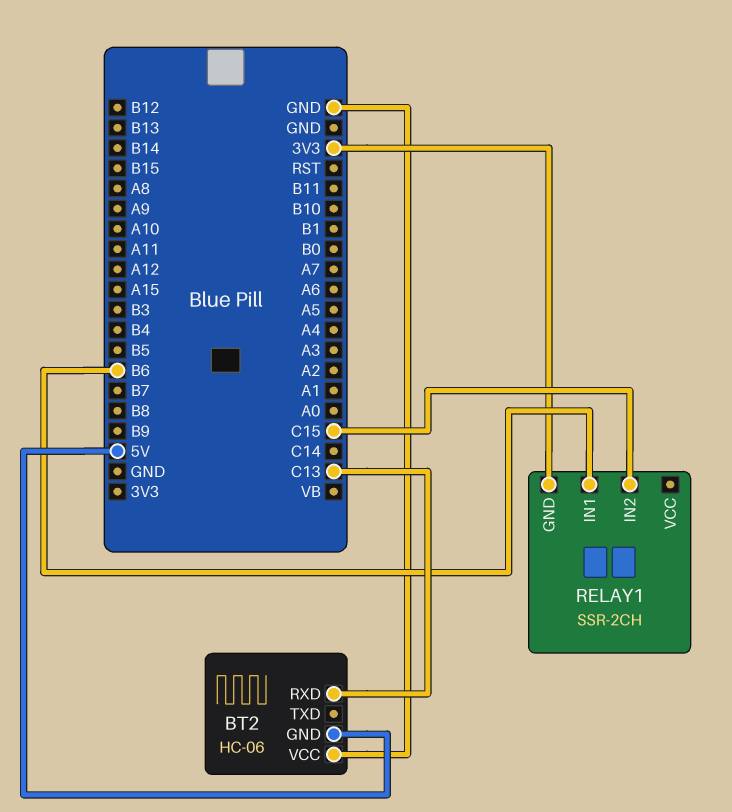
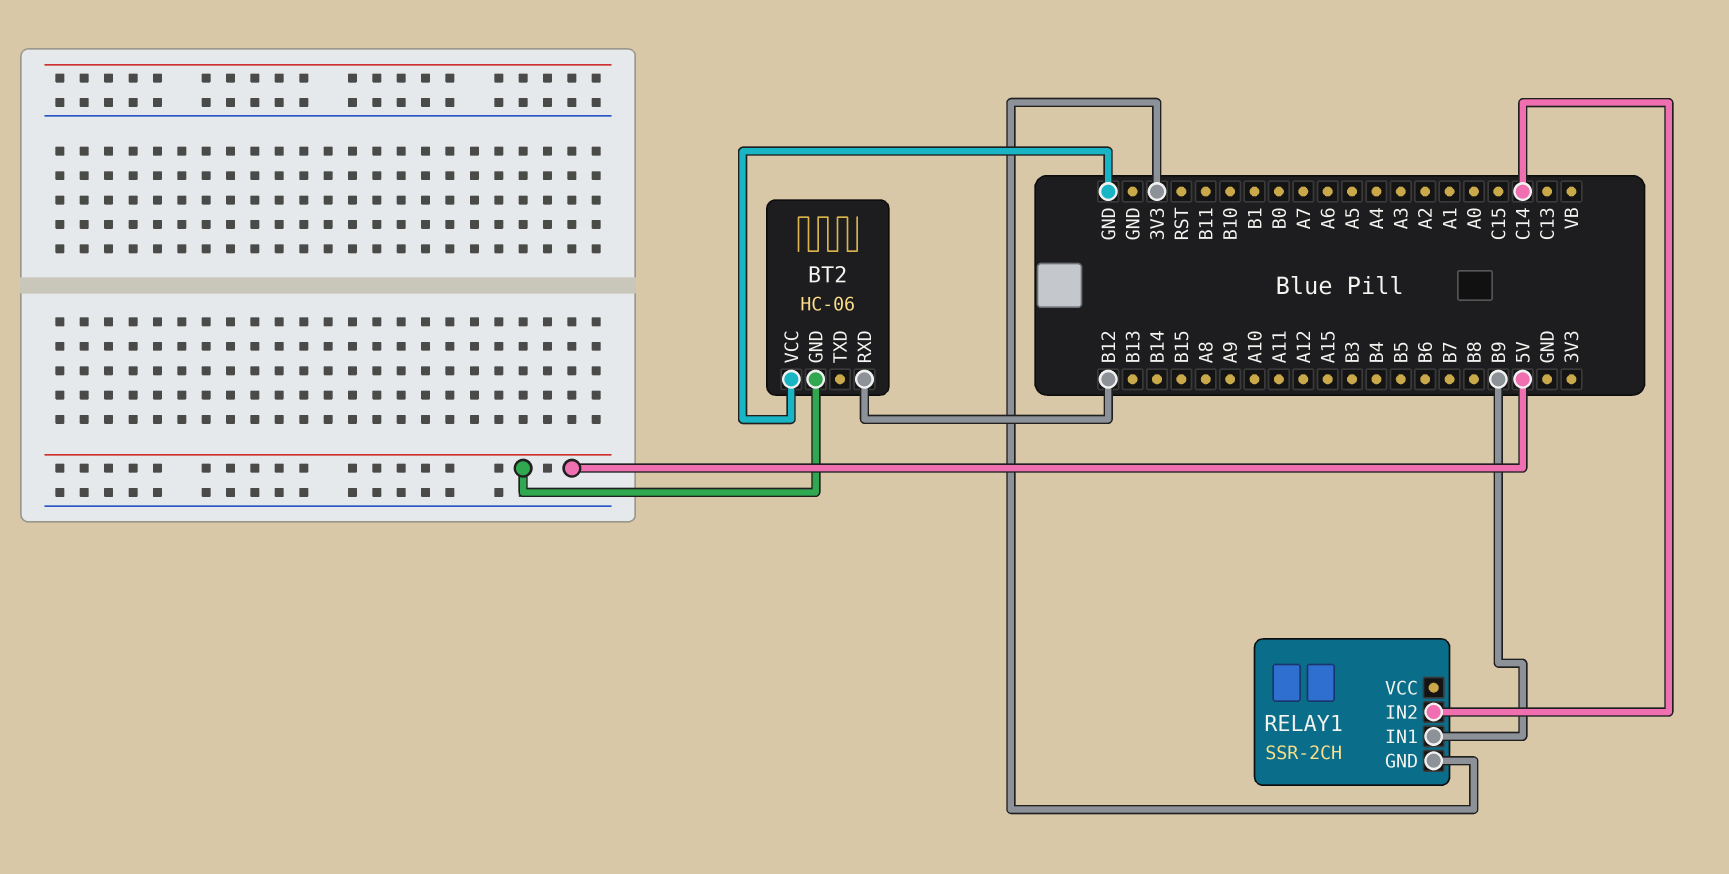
BT2 pin RXD: C13 -> B12
RELAY1 pin IN1: B6 -> B9
RELAY1 pin IN2: C15 -> C14

